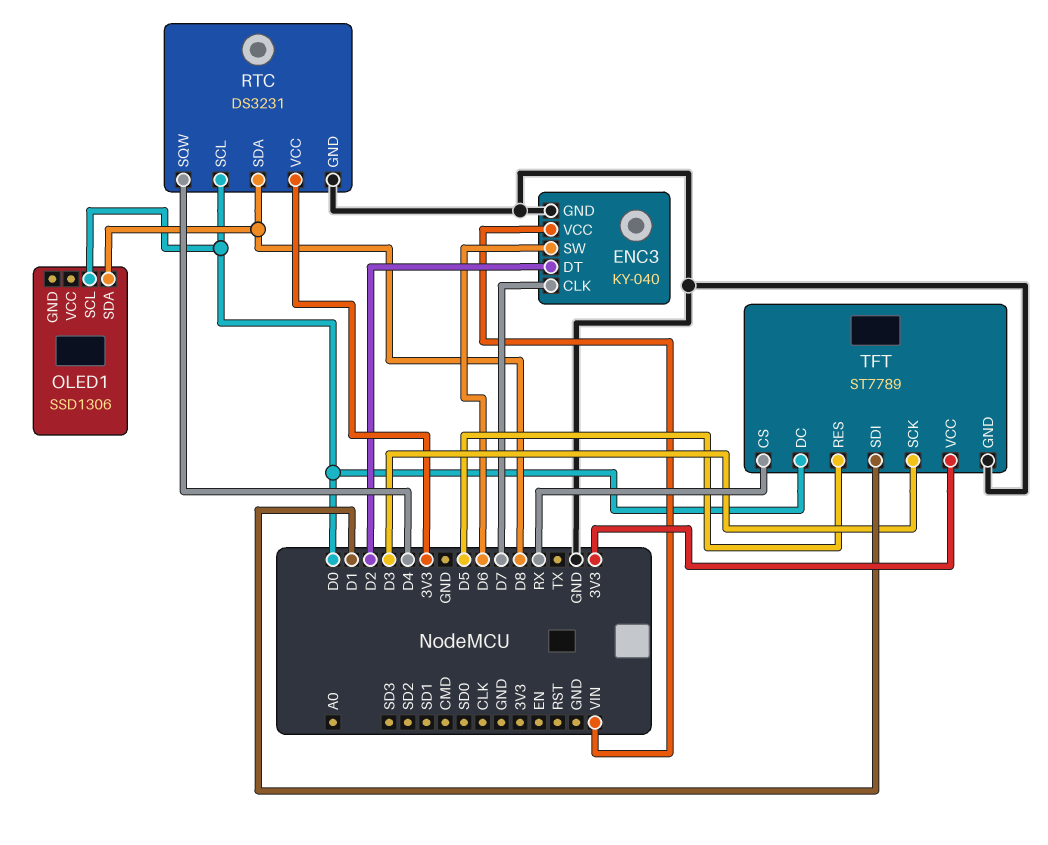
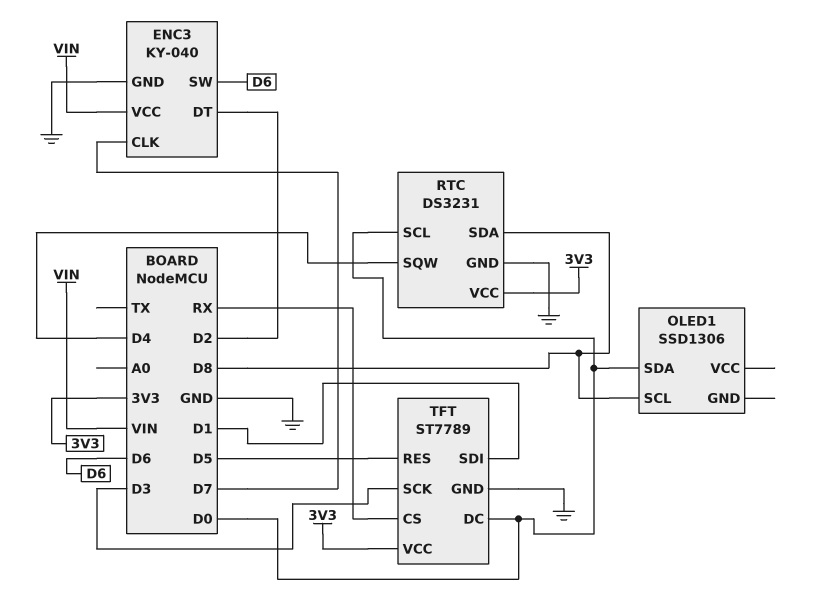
OLED1 pin SCL: D0 -> D8
OLED1 pin SDA: D8 -> D0

